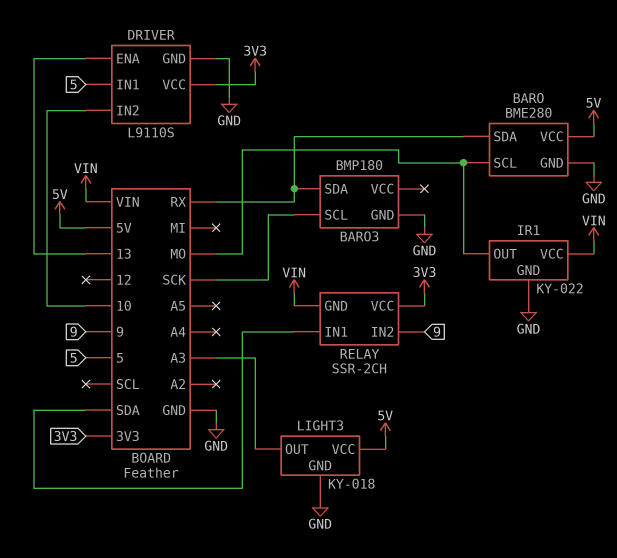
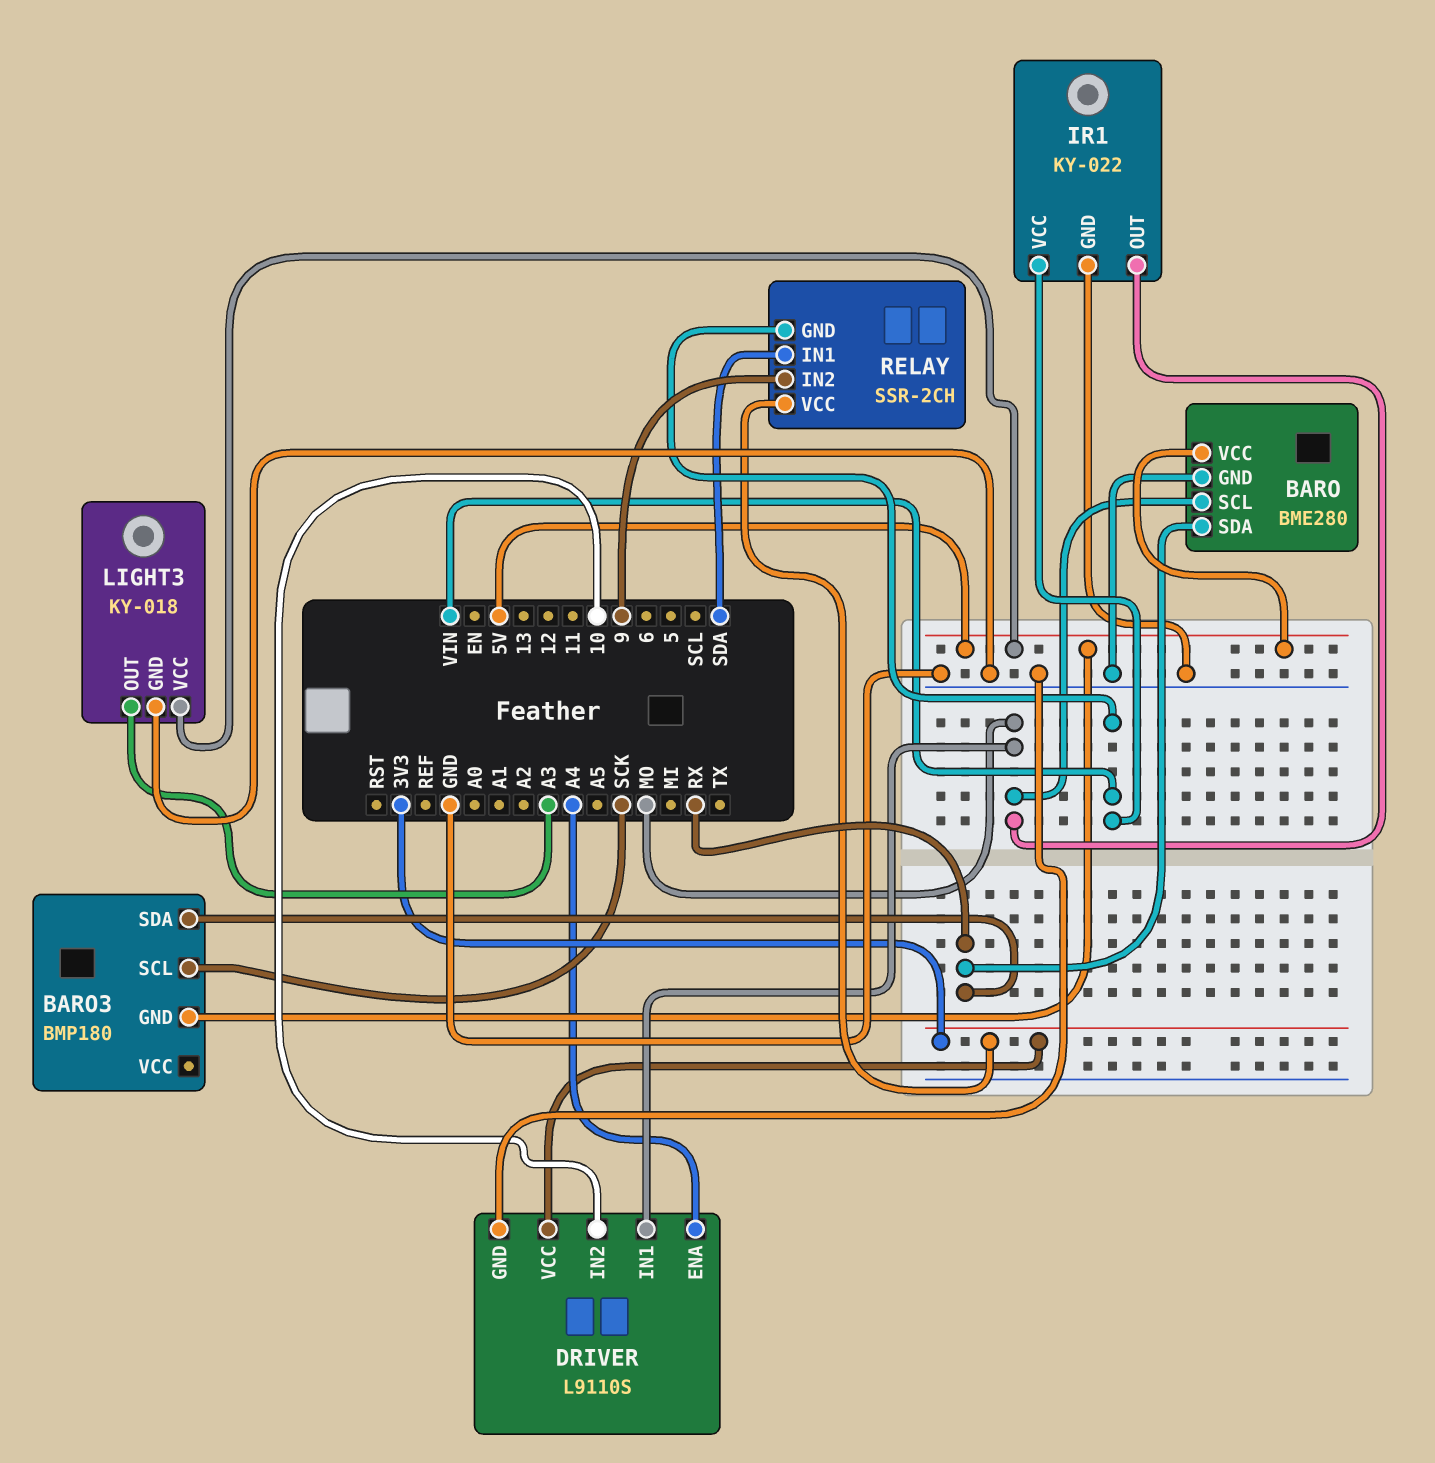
BARO3 pin GND: GND -> 5V
DRIVER pin ENA: 13 -> A4
DRIVER pin IN1: 5 -> MO

